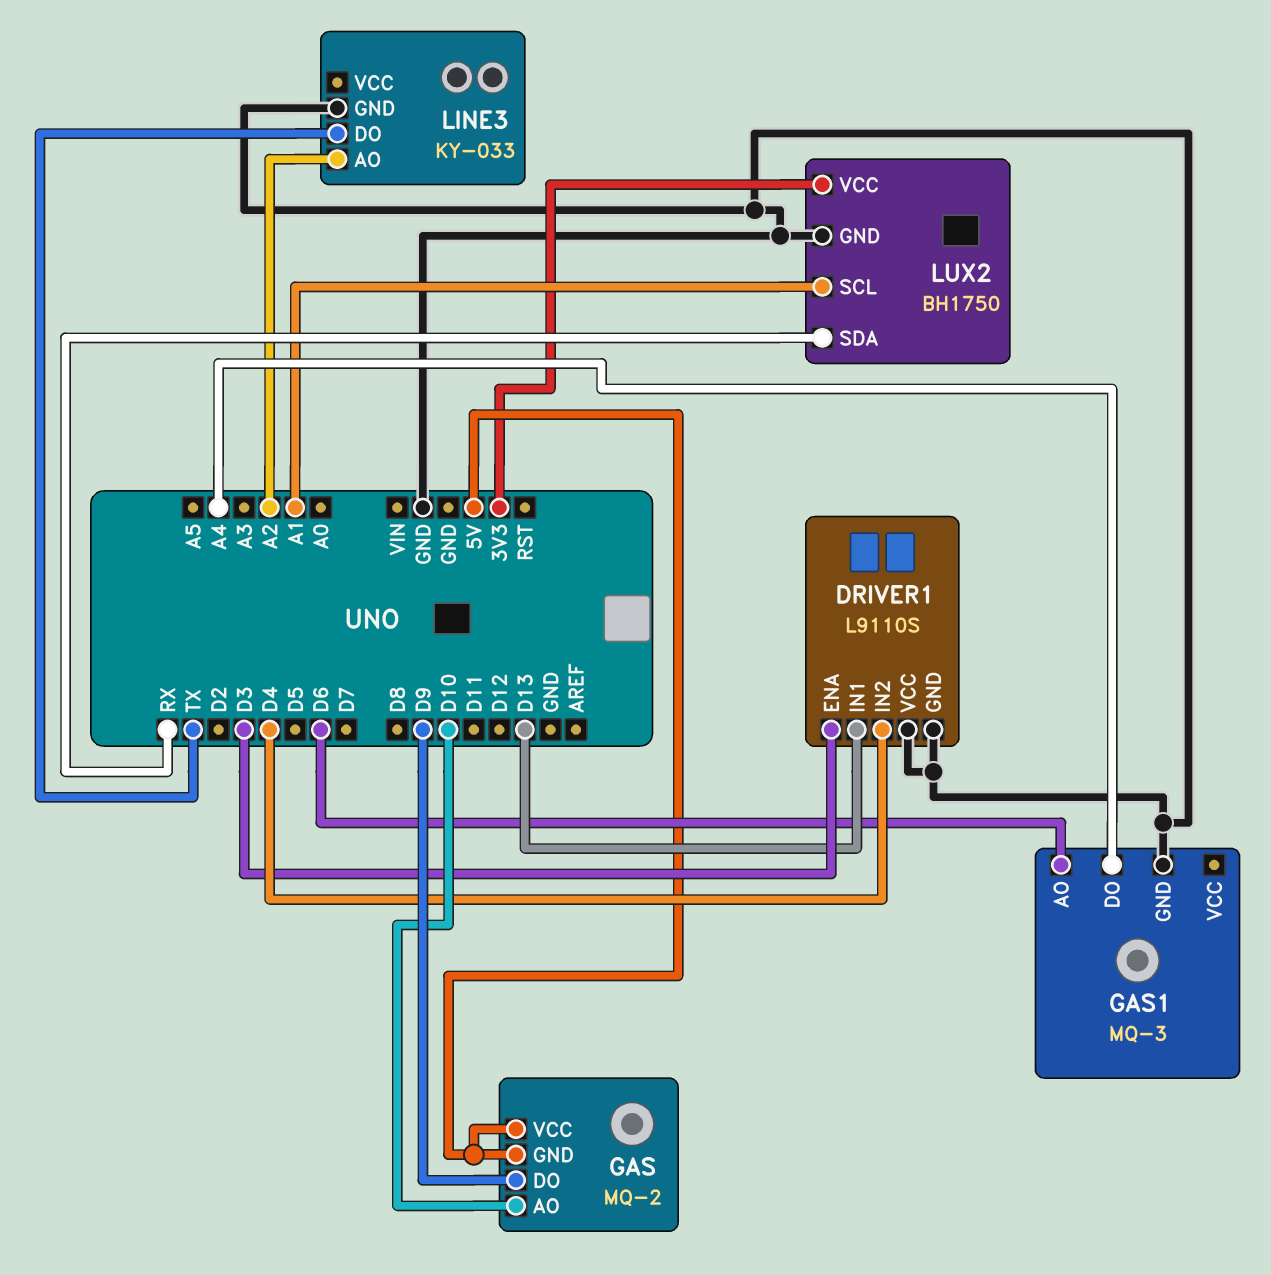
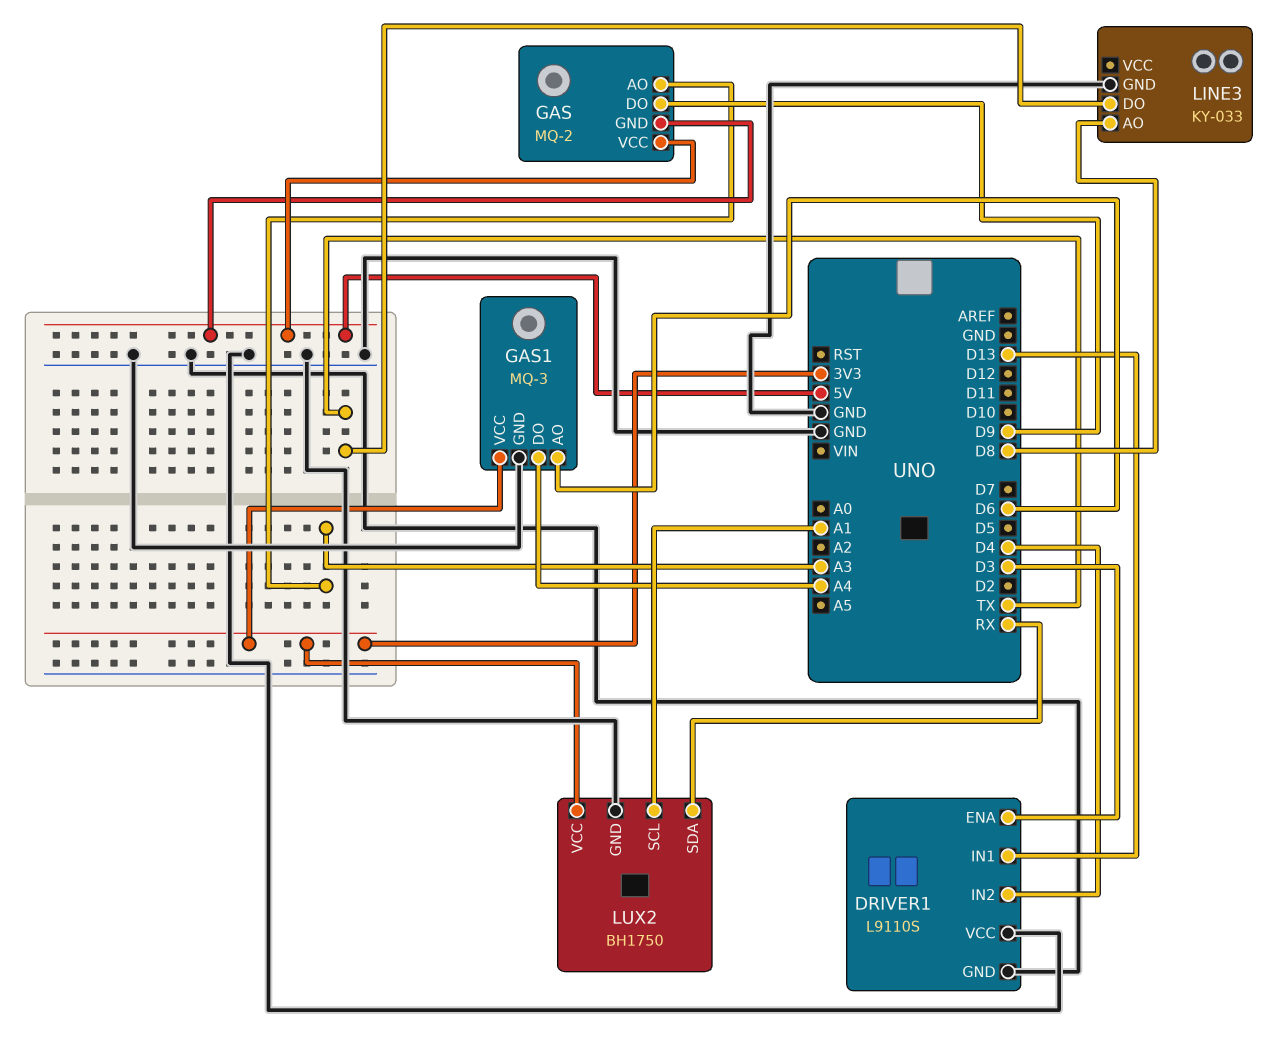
GAS pin AO: D10 -> A3
GAS1 pin VCC: none -> 3V3
LINE3 pin AO: A2 -> D8

